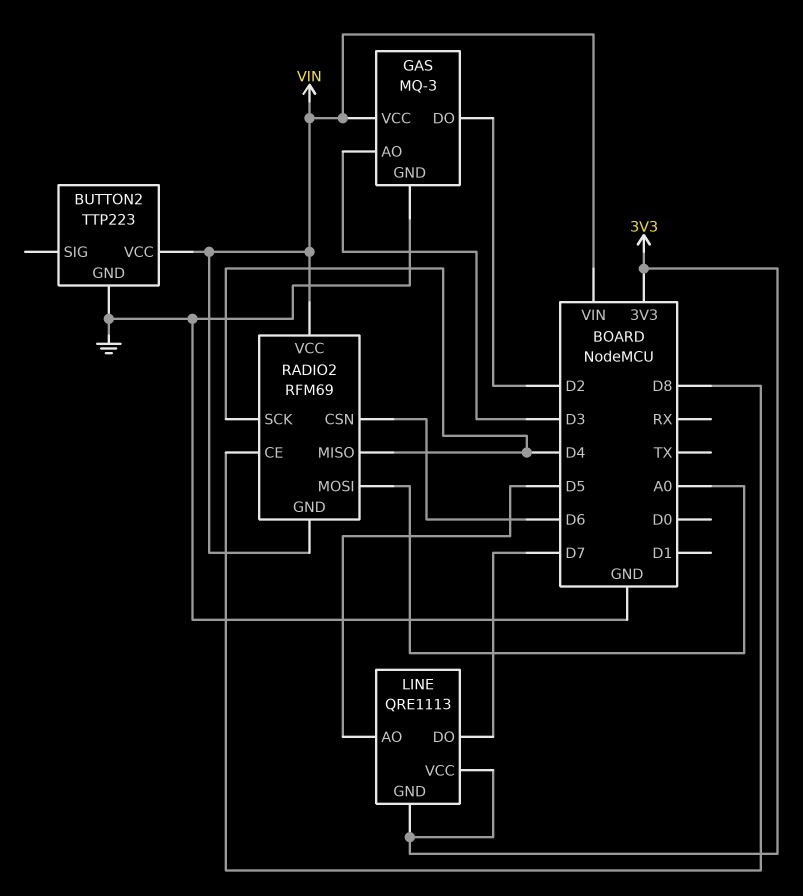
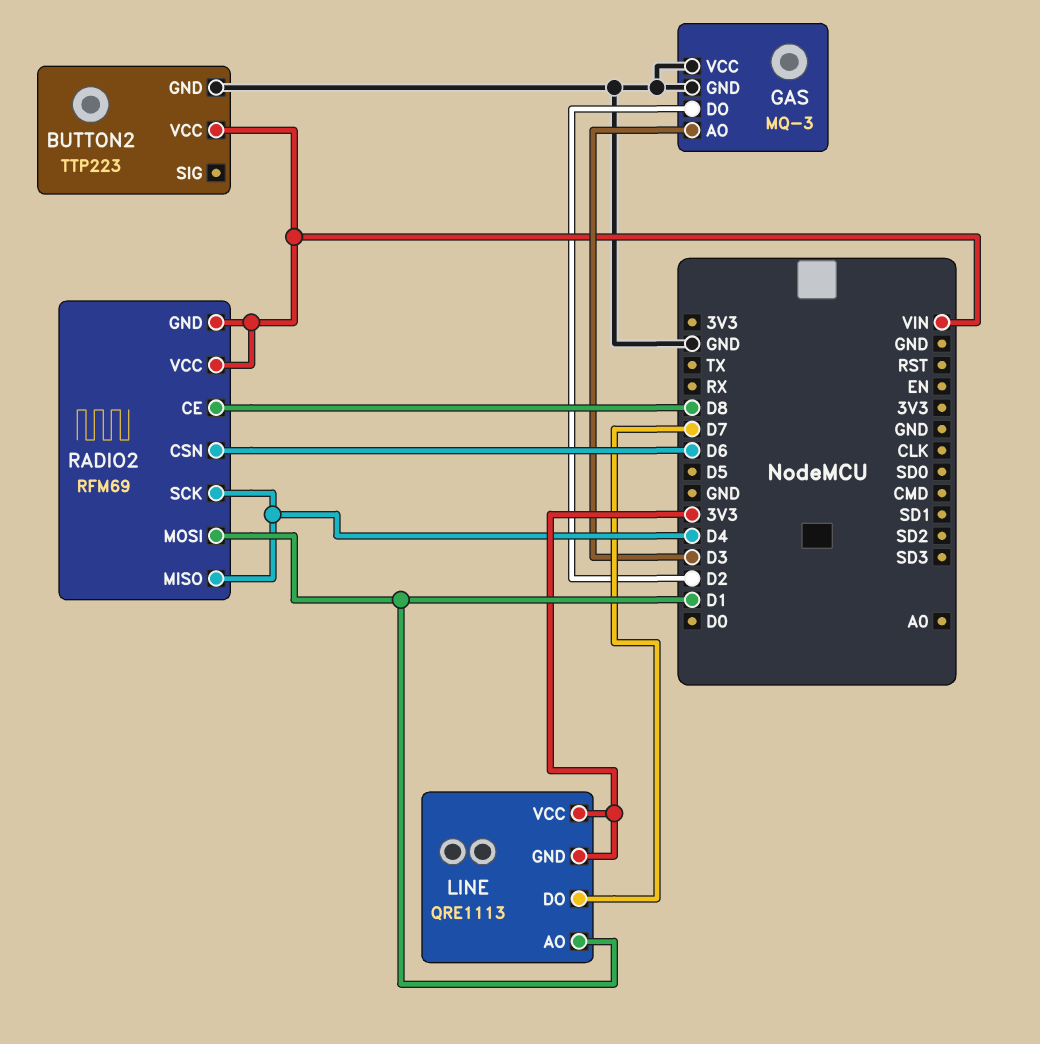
GAS pin VCC: VIN -> GND
LINE pin AO: D5 -> D1
RADIO2 pin MOSI: A0 -> D1

